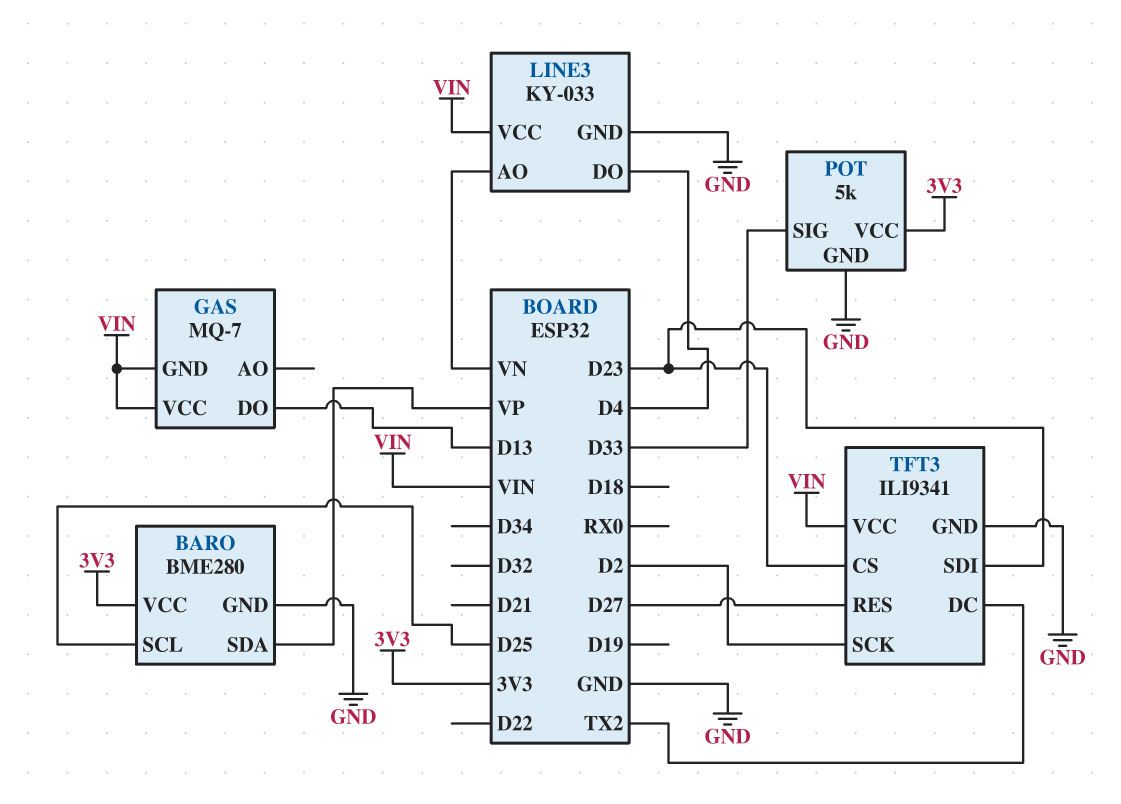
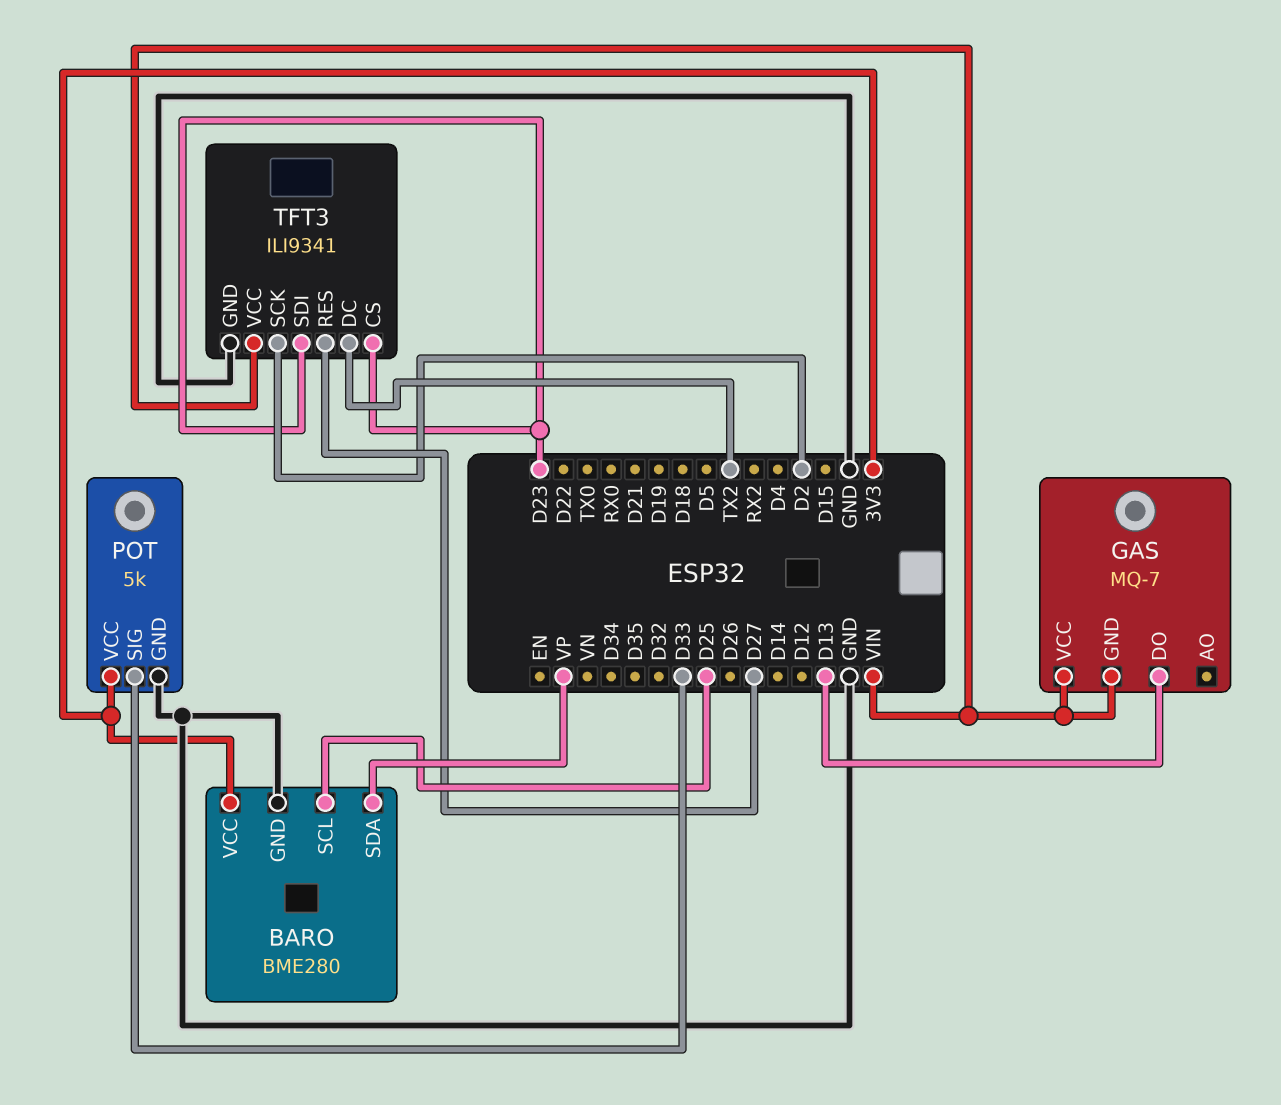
LINE3: KY-033 -> none
LINE3 pin AO: VN -> none
LINE3 pin DO: D4 -> none
LINE3 pin GND: GND -> none
LINE3 pin VCC: VIN -> none

